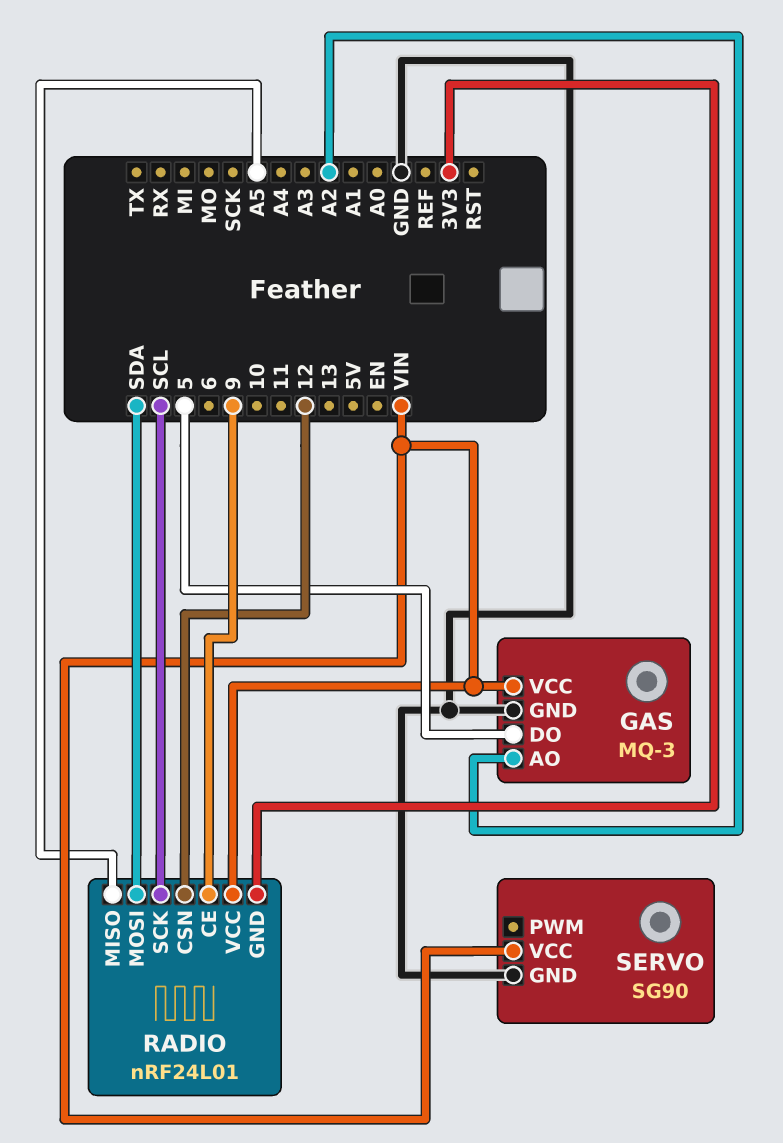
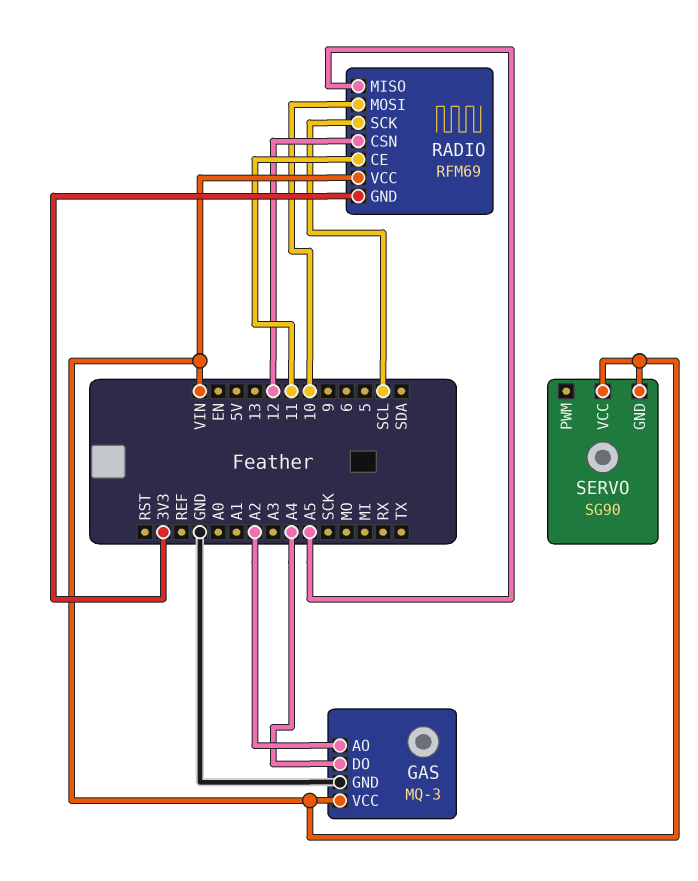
GAS pin DO: 5 -> A4
RADIO: nRF24L01 -> RFM69
RADIO pin CE: 9 -> 11
RADIO pin MOSI: SDA -> 10
SERVO pin GND: GND -> VIN

